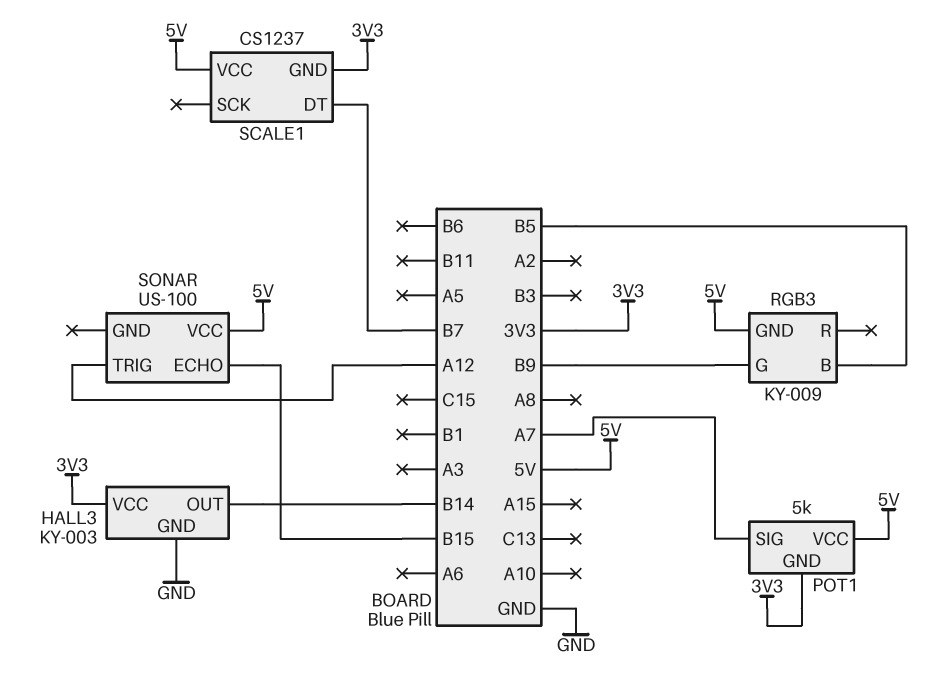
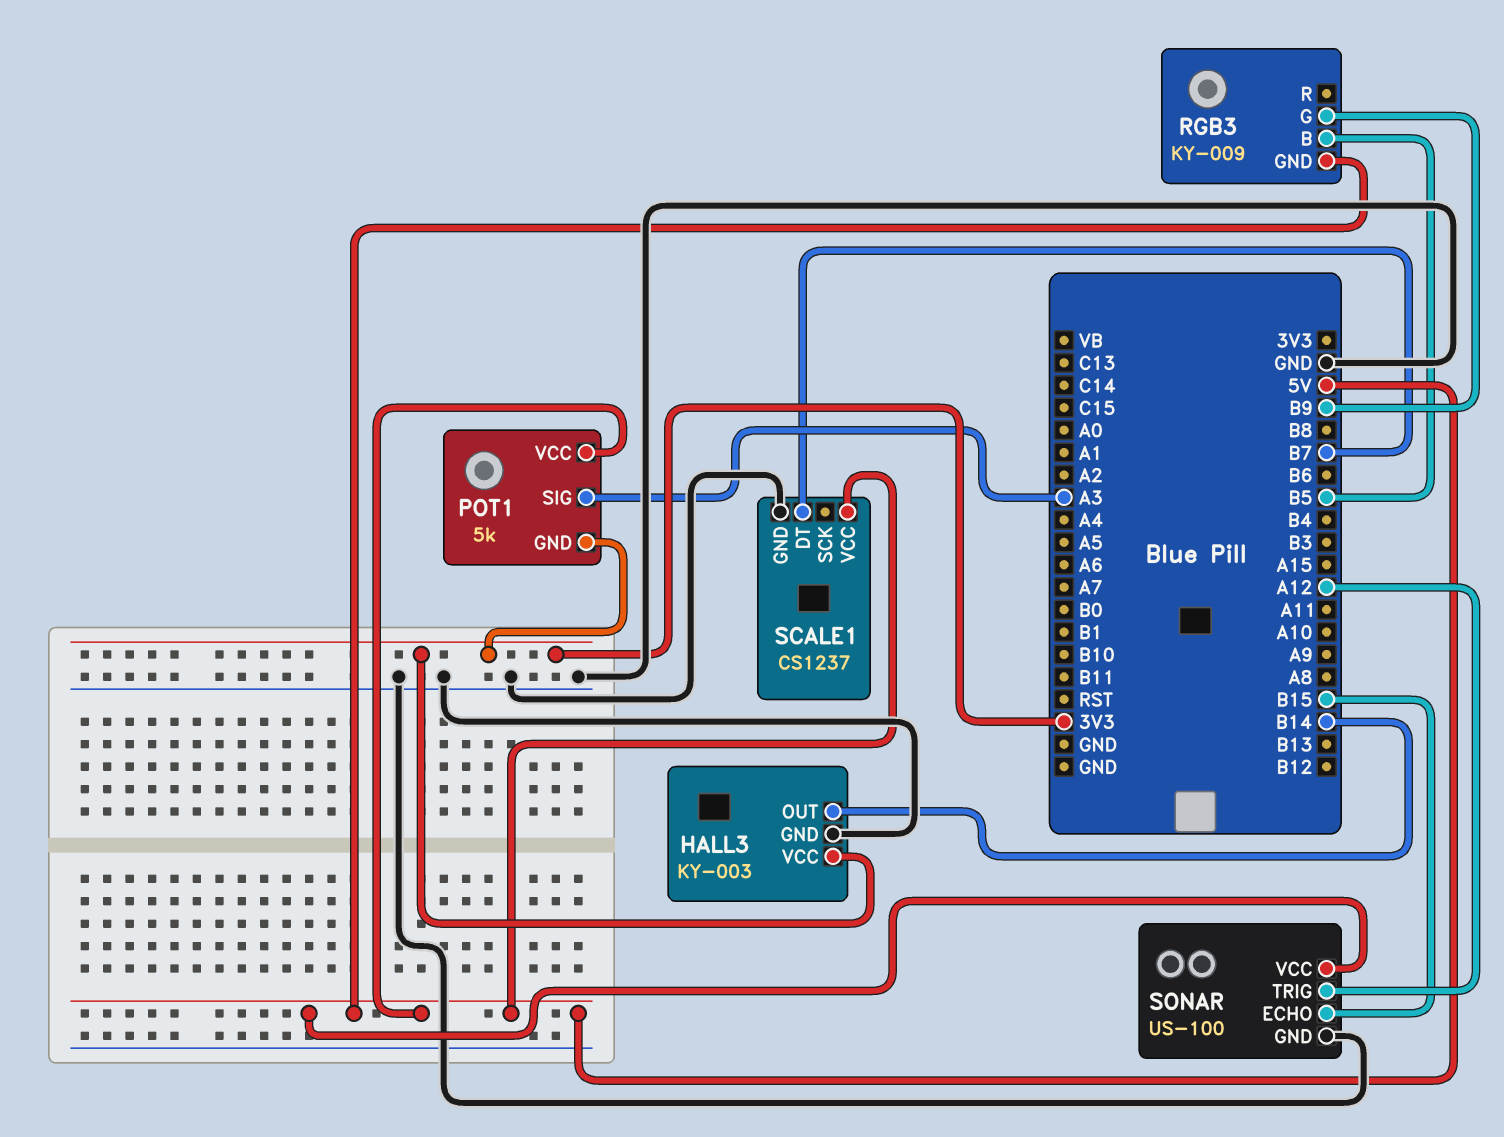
POT1 pin SIG: A7 -> A3
SCALE1 pin GND: 3V3 -> GND
SONAR pin GND: none -> GND

